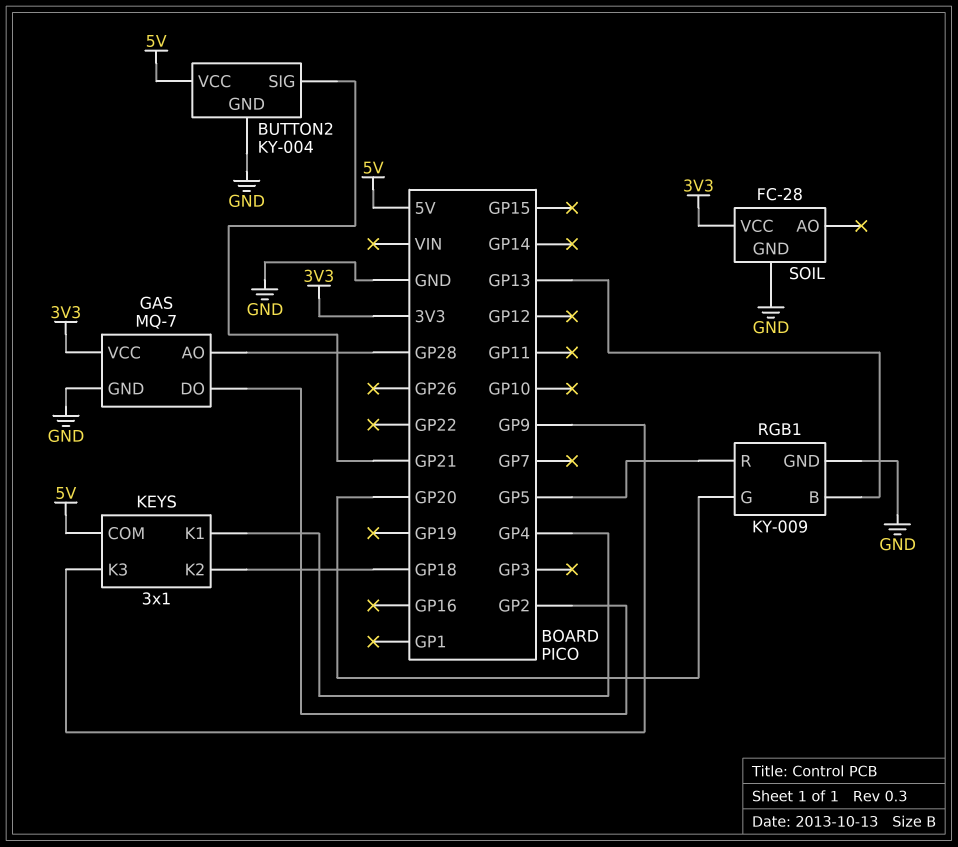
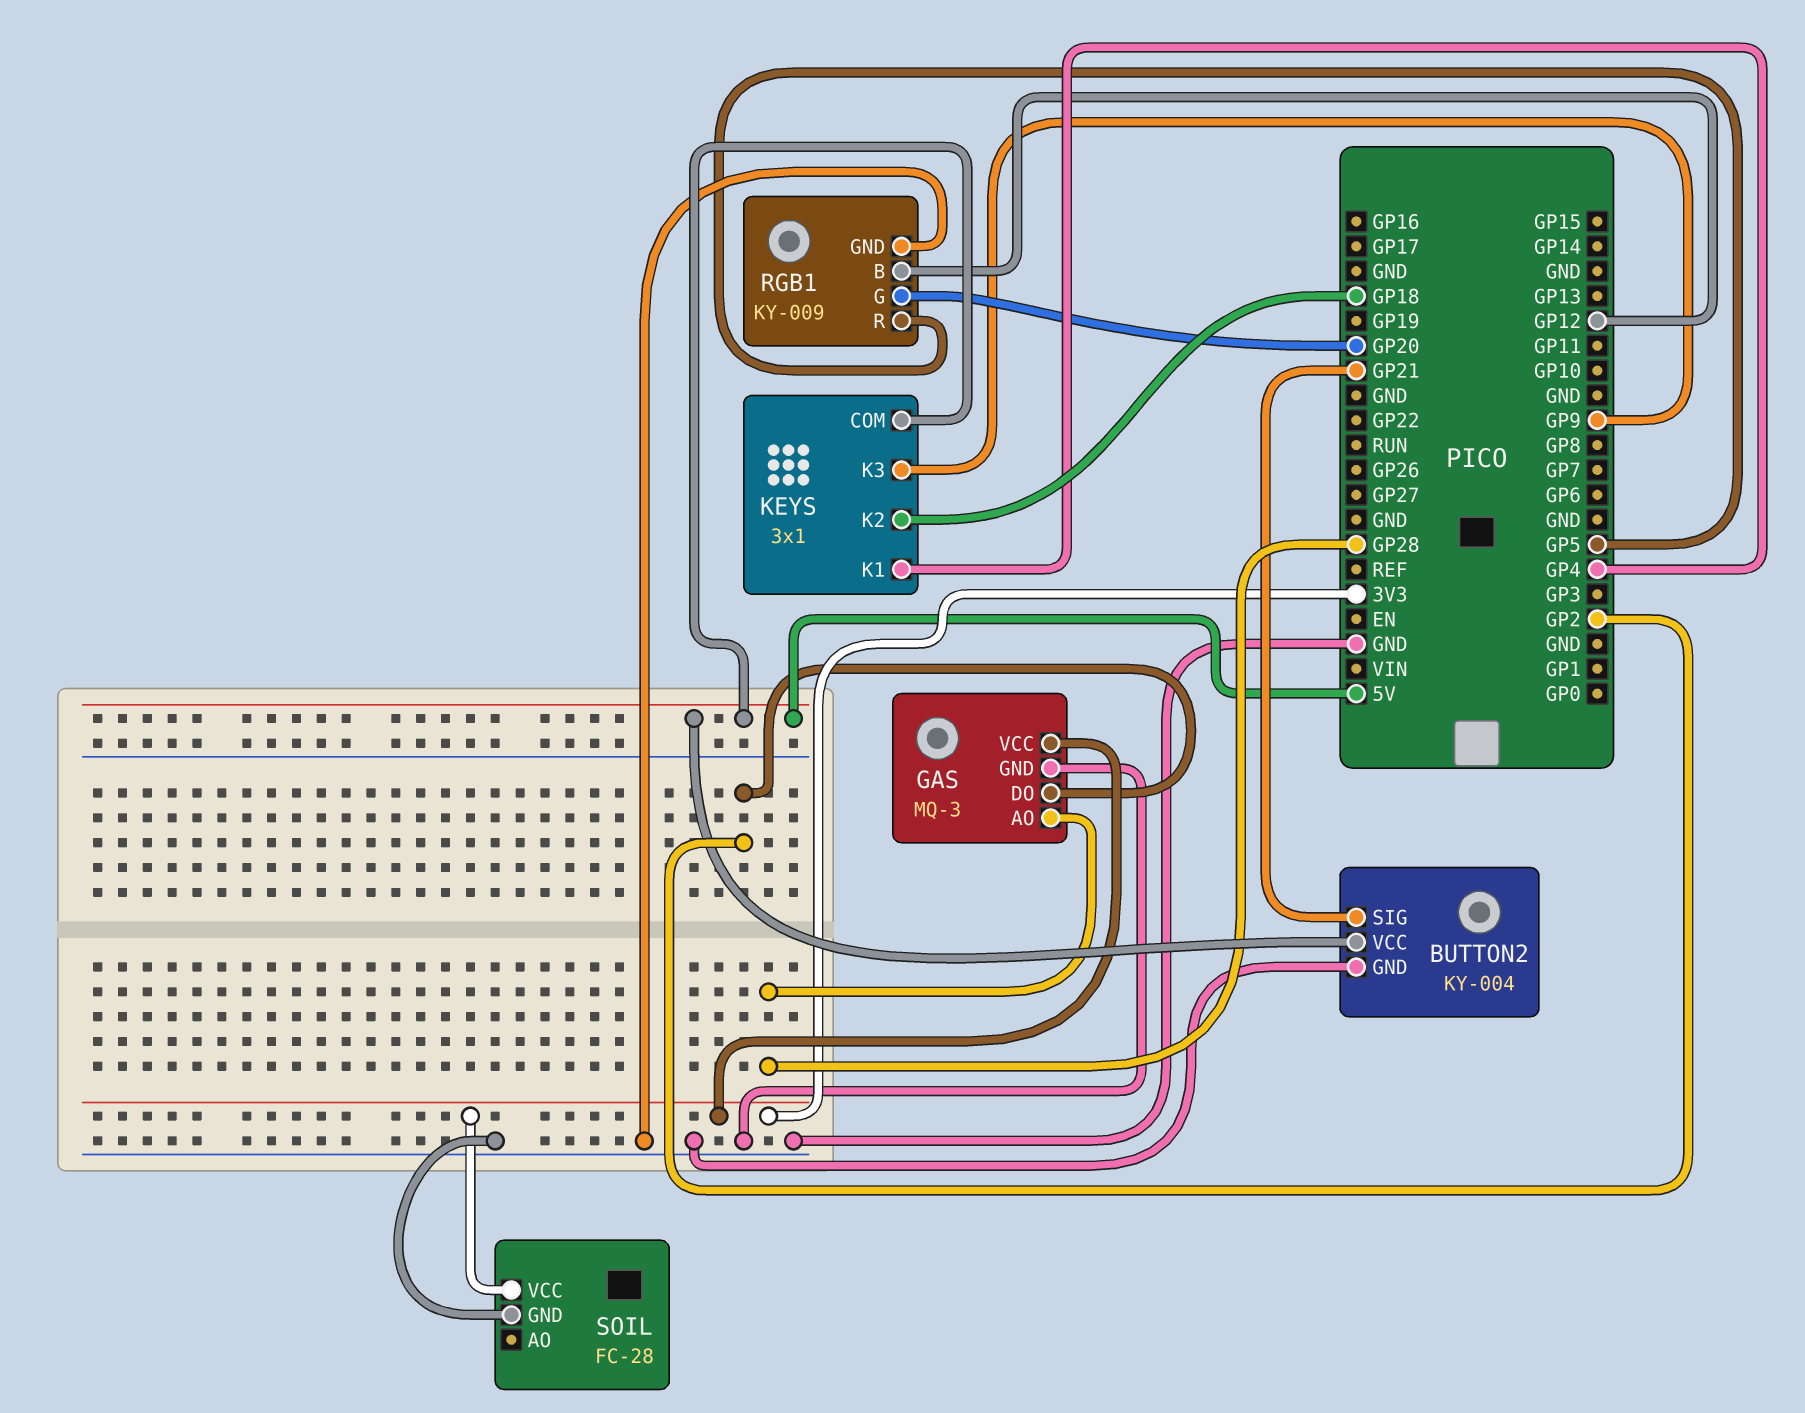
GAS: MQ-7 -> MQ-3
RGB1 pin B: GP13 -> GP12

